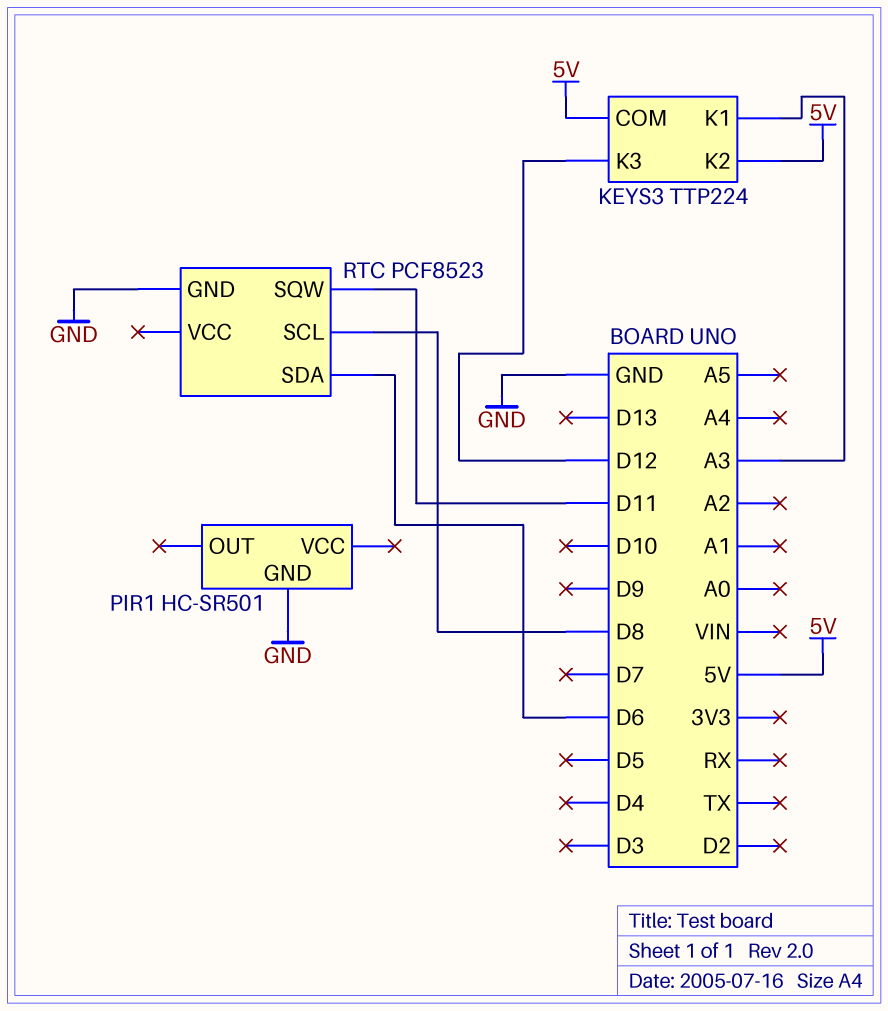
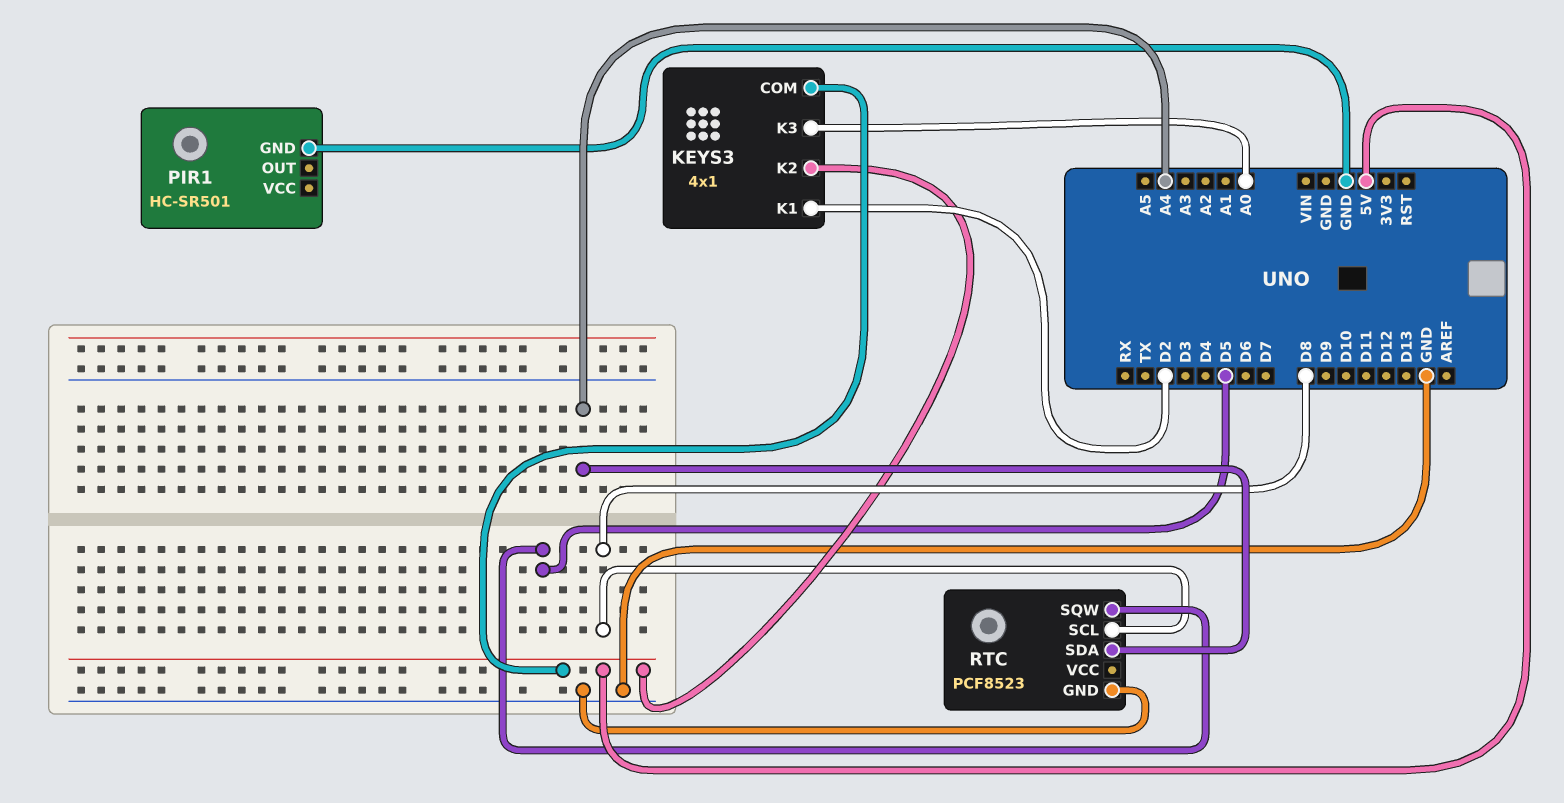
KEYS3: TTP224 -> 4x1
KEYS3 pin K1: A3 -> D2
KEYS3 pin K3: D12 -> A0
RTC pin SDA: D6 -> A4
RTC pin SQW: D11 -> D5

